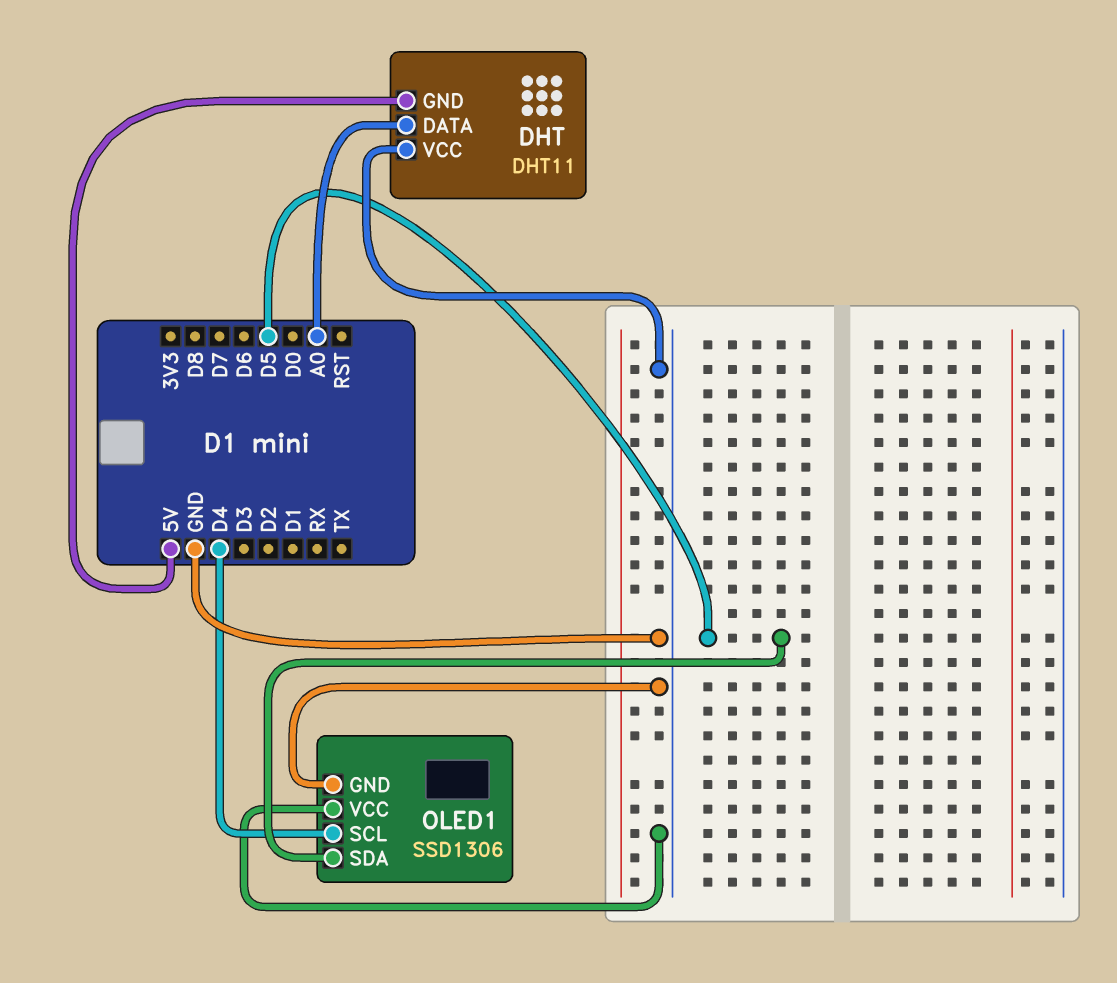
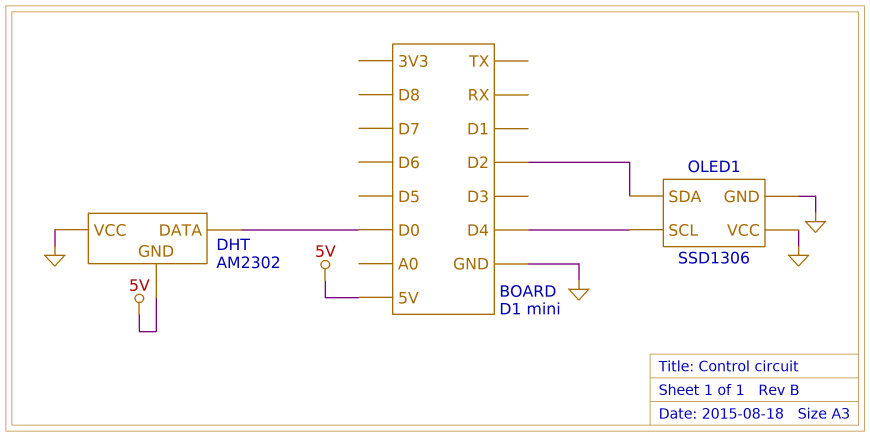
DHT: DHT11 -> AM2302
DHT pin DATA: A0 -> D0
OLED1 pin SDA: D5 -> D2

